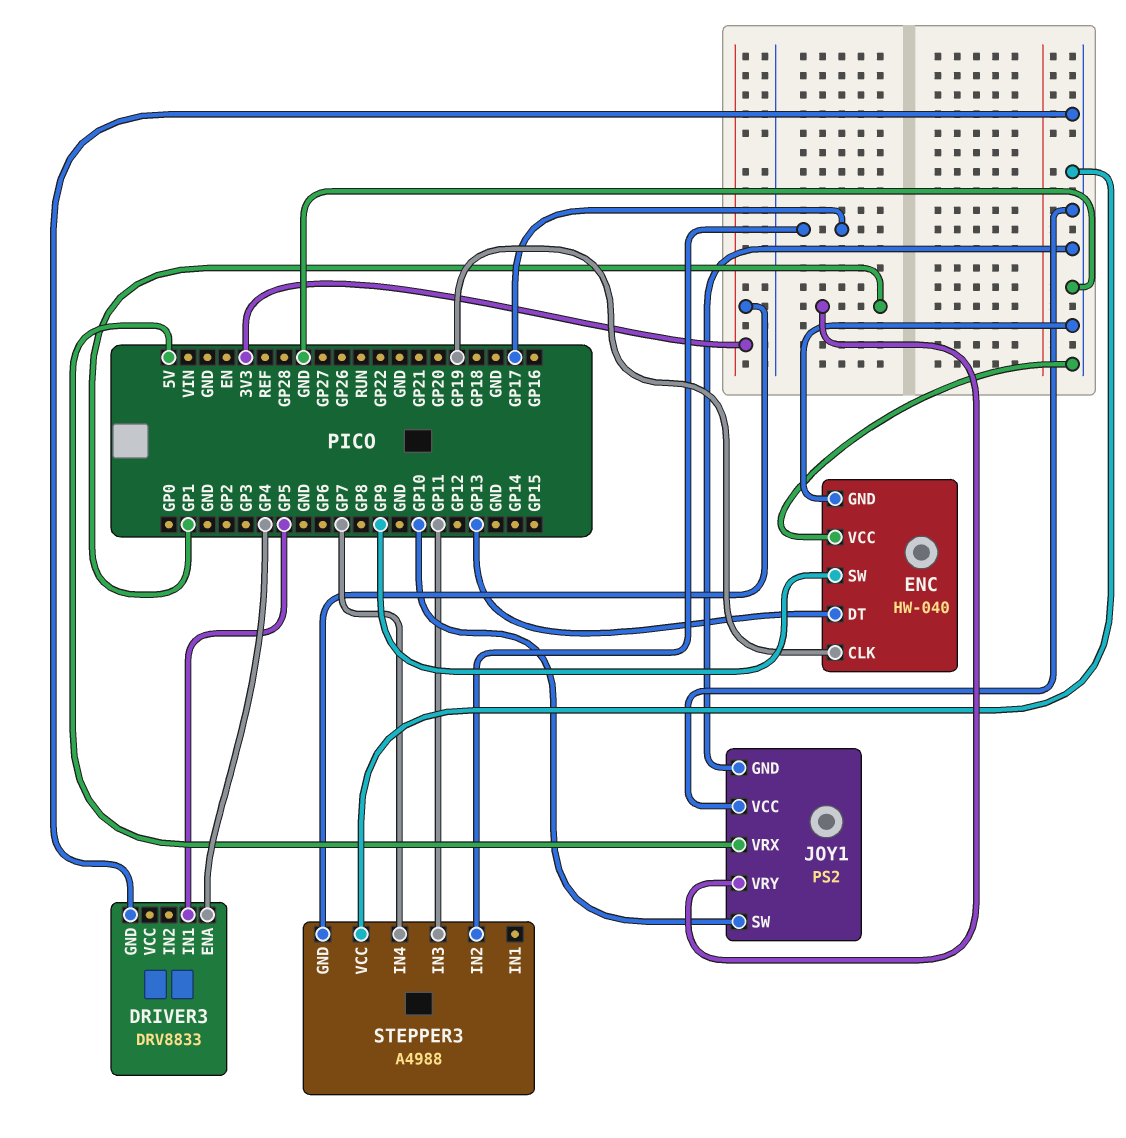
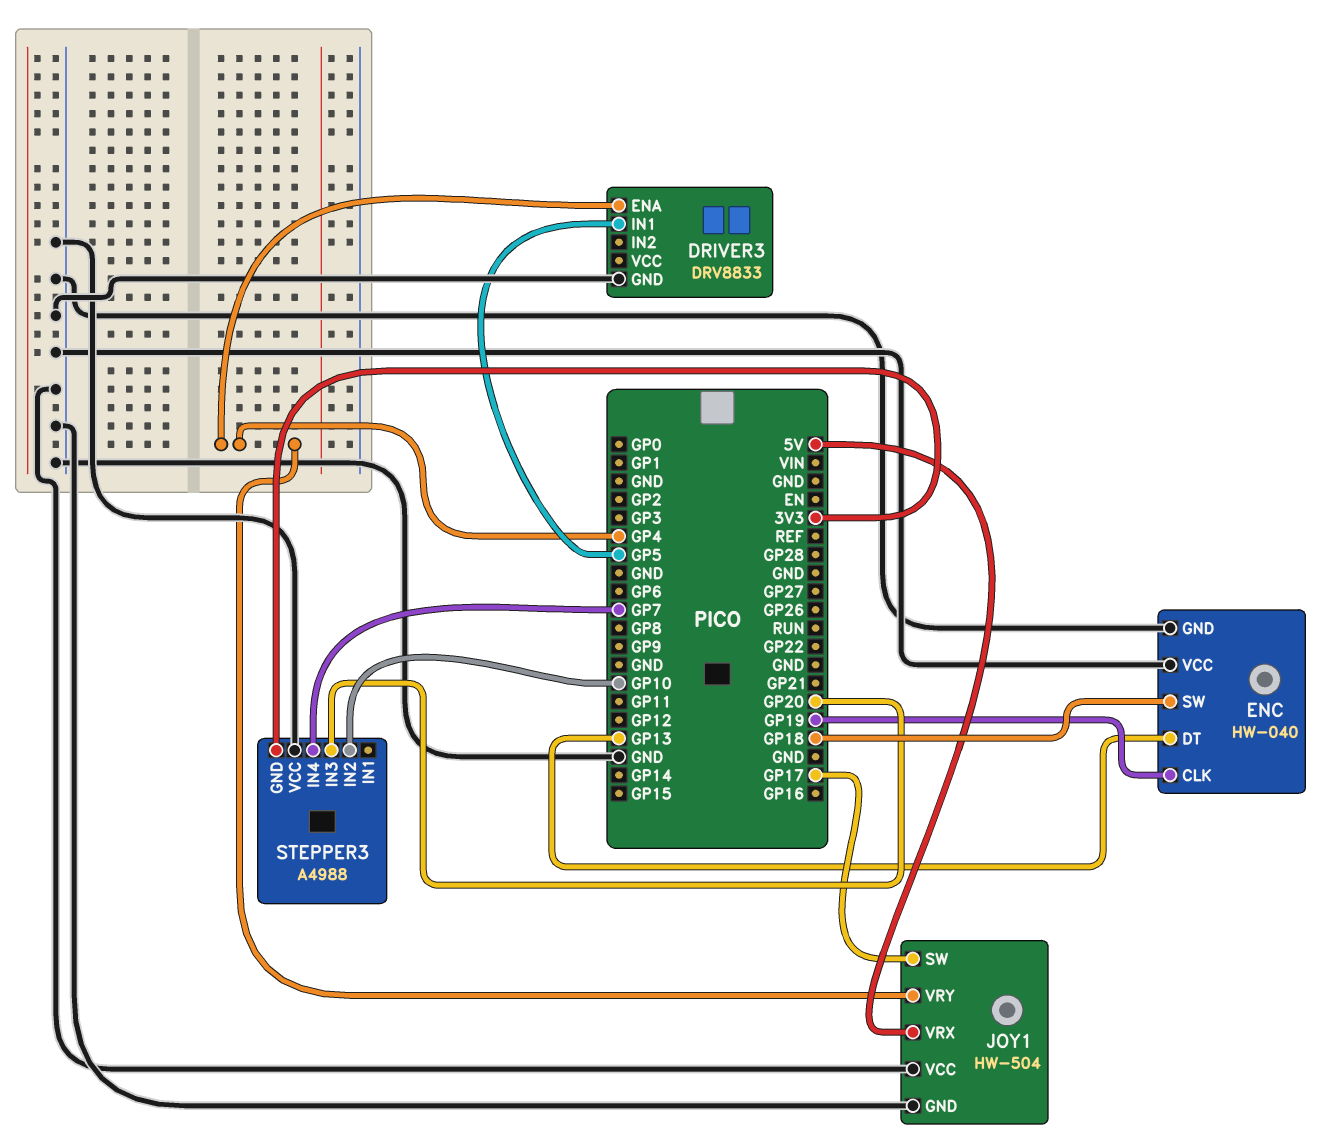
ENC pin SW: GP9 -> GP18
JOY1: PS2 -> HW-504
JOY1 pin SW: GP10 -> GP17
JOY1 pin VRY: GP1 -> GP4
STEPPER3 pin IN2: GP17 -> GP10
STEPPER3 pin IN3: GP11 -> GP20

